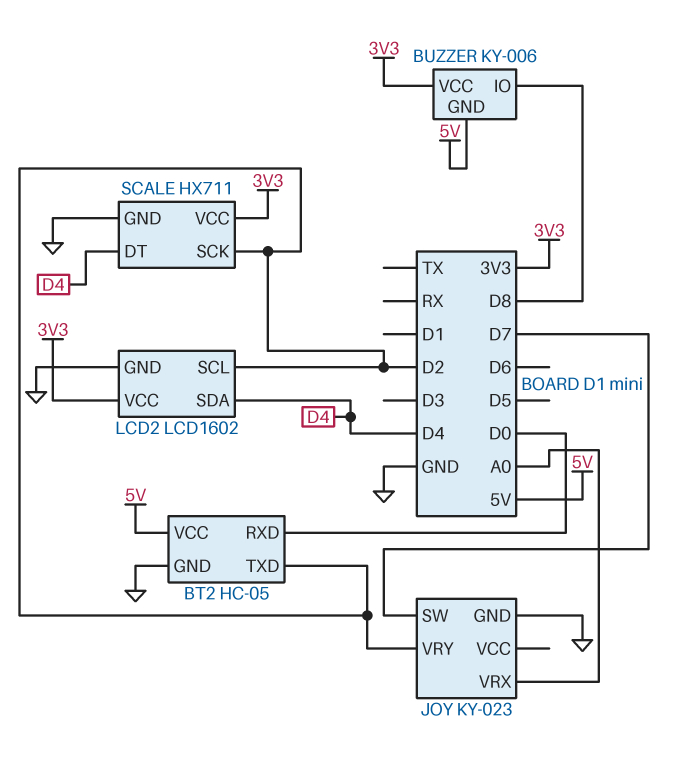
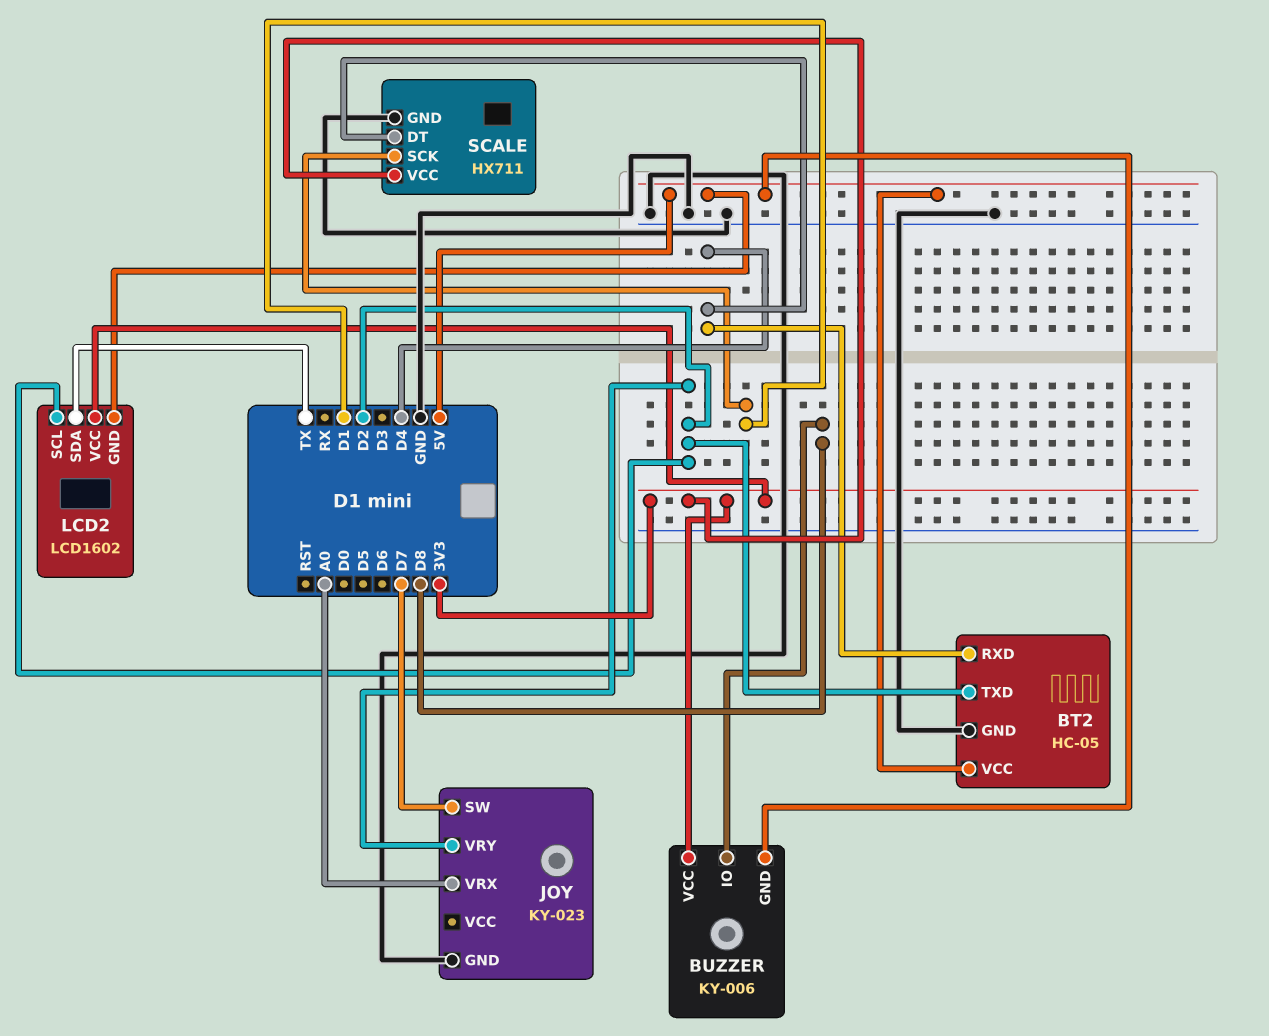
BT2 pin RXD: D0 -> D4
LCD2 pin GND: GND -> 5V
LCD2 pin SDA: D4 -> TX
SCALE pin SCK: D2 -> D1

